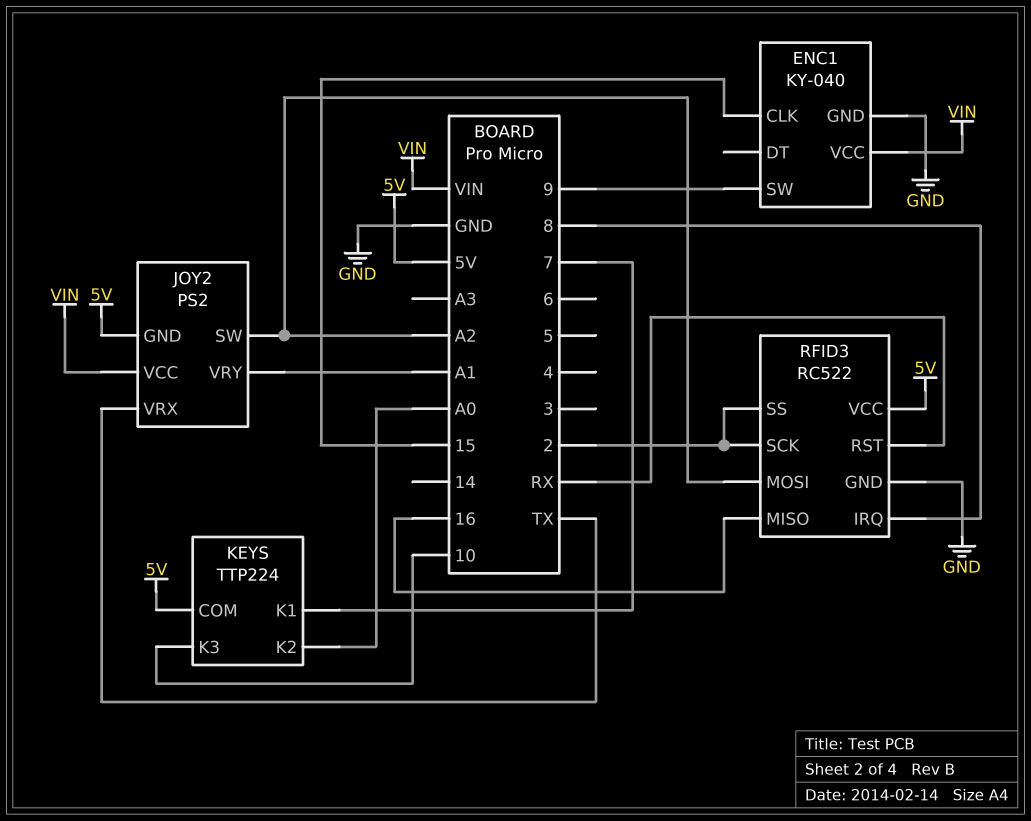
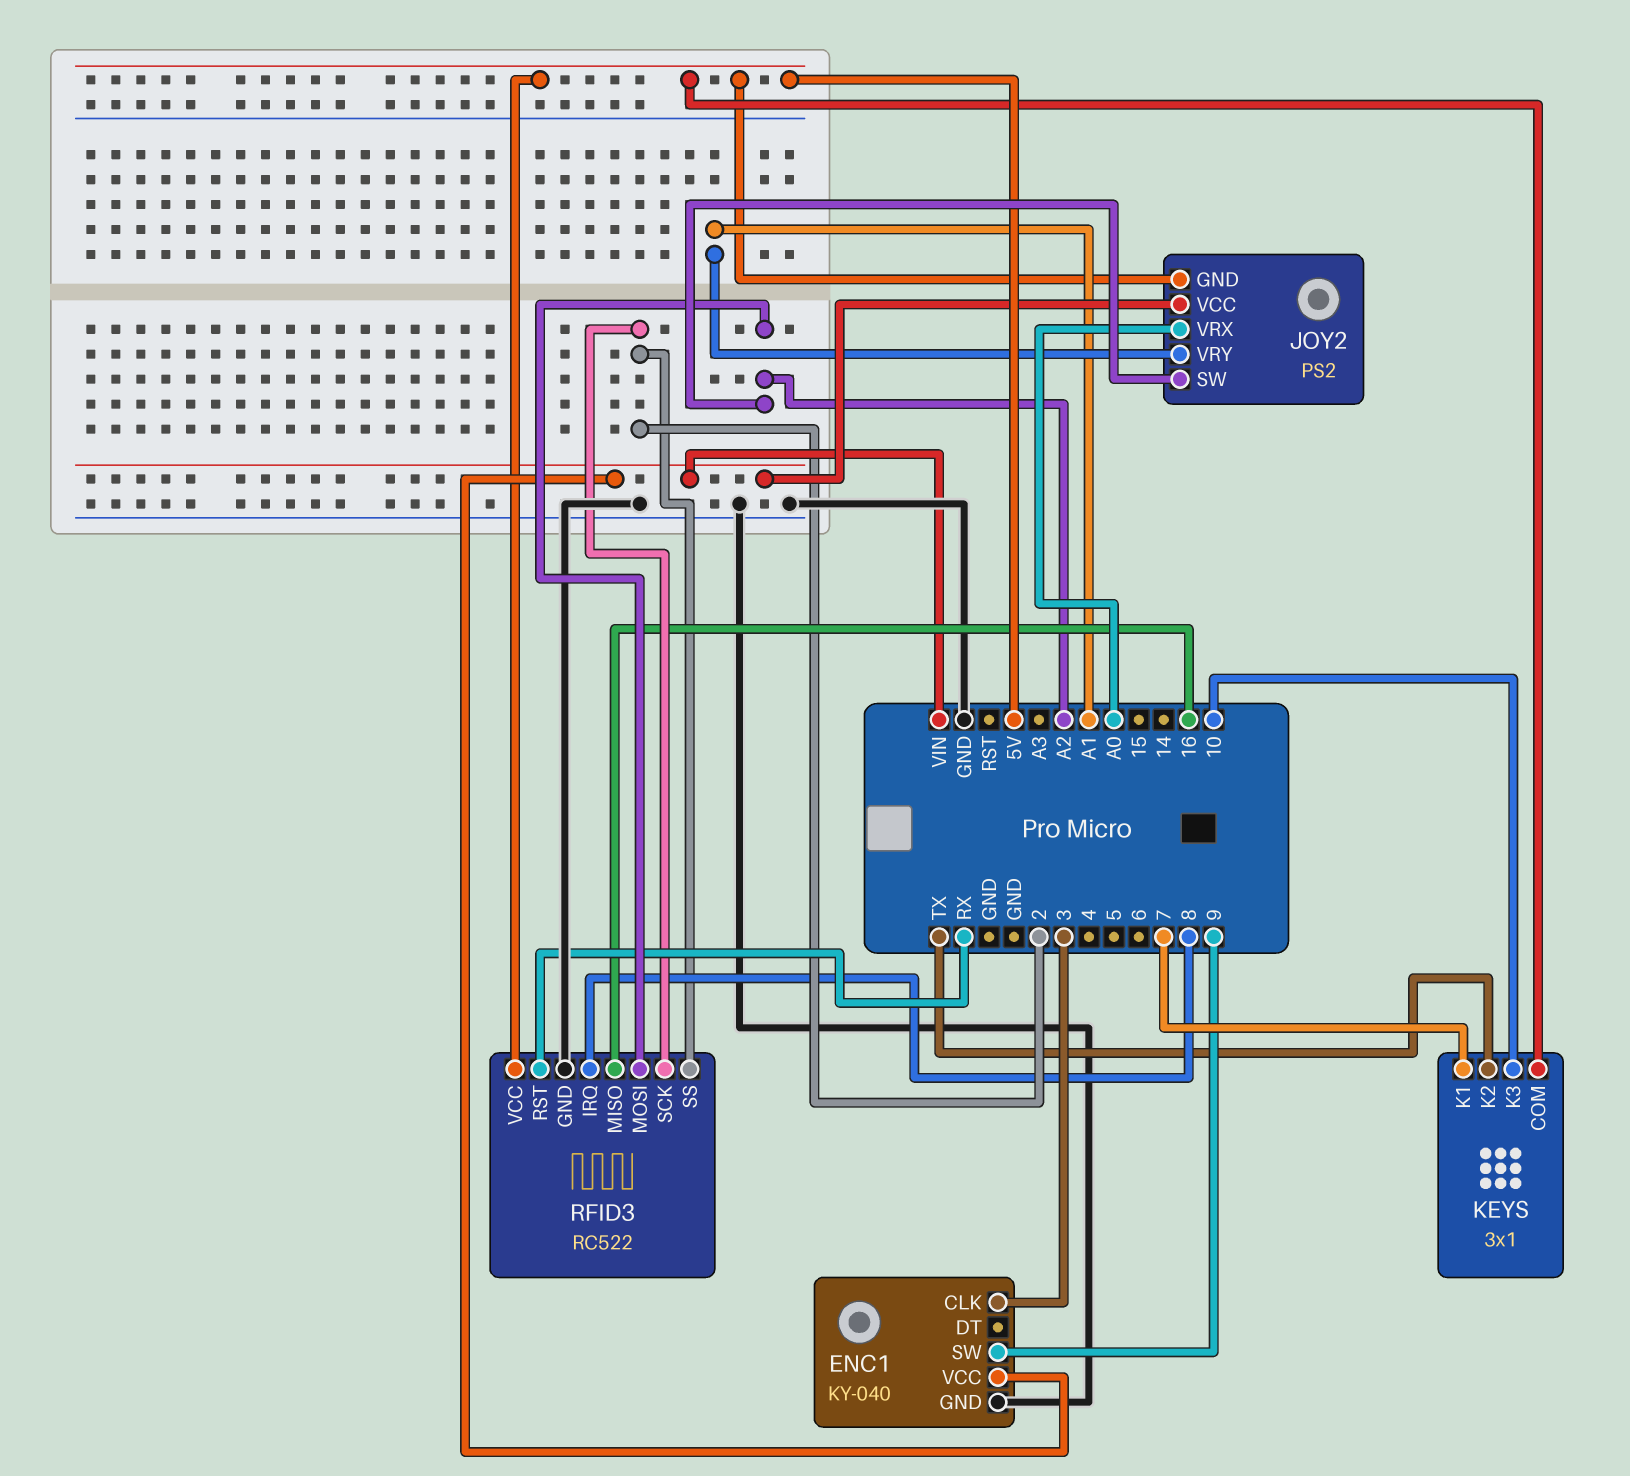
ENC1 pin CLK: 15 -> 3
JOY2 pin VRX: TX -> A0
KEYS: TTP224 -> 3x1
KEYS pin K2: A0 -> TX

